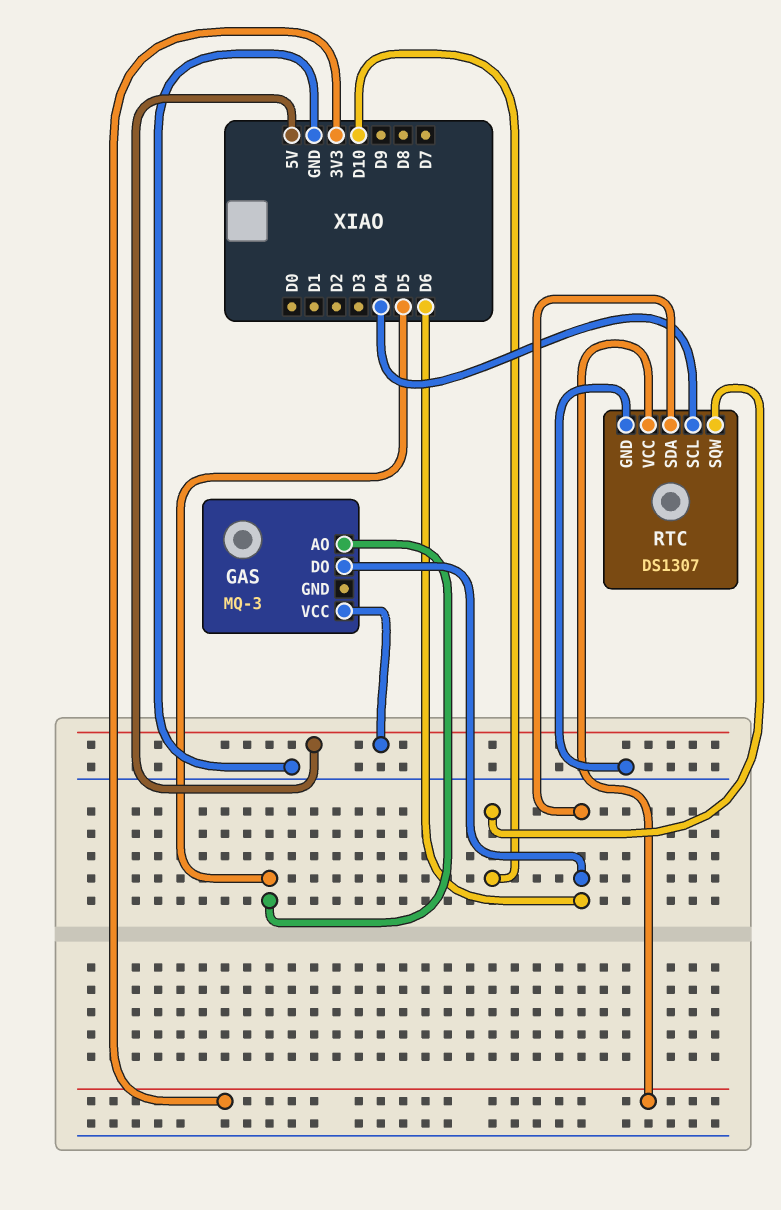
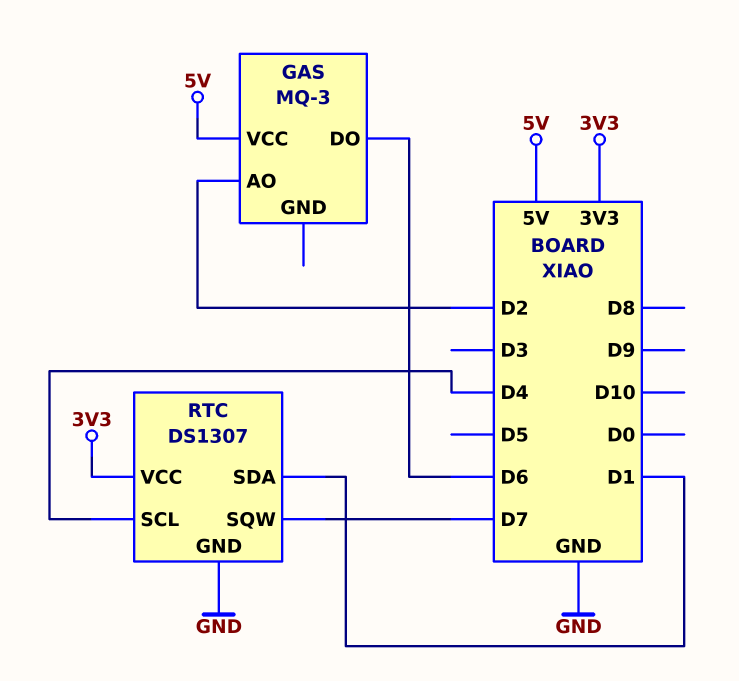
GAS pin AO: D5 -> D2
RTC pin SDA: D6 -> D1
RTC pin SQW: D10 -> D7

